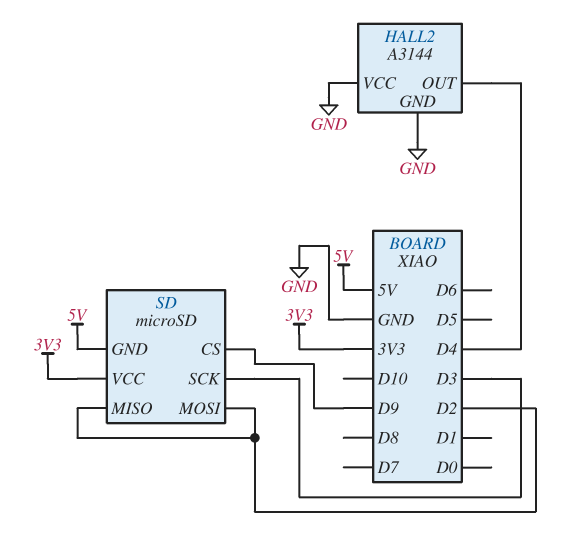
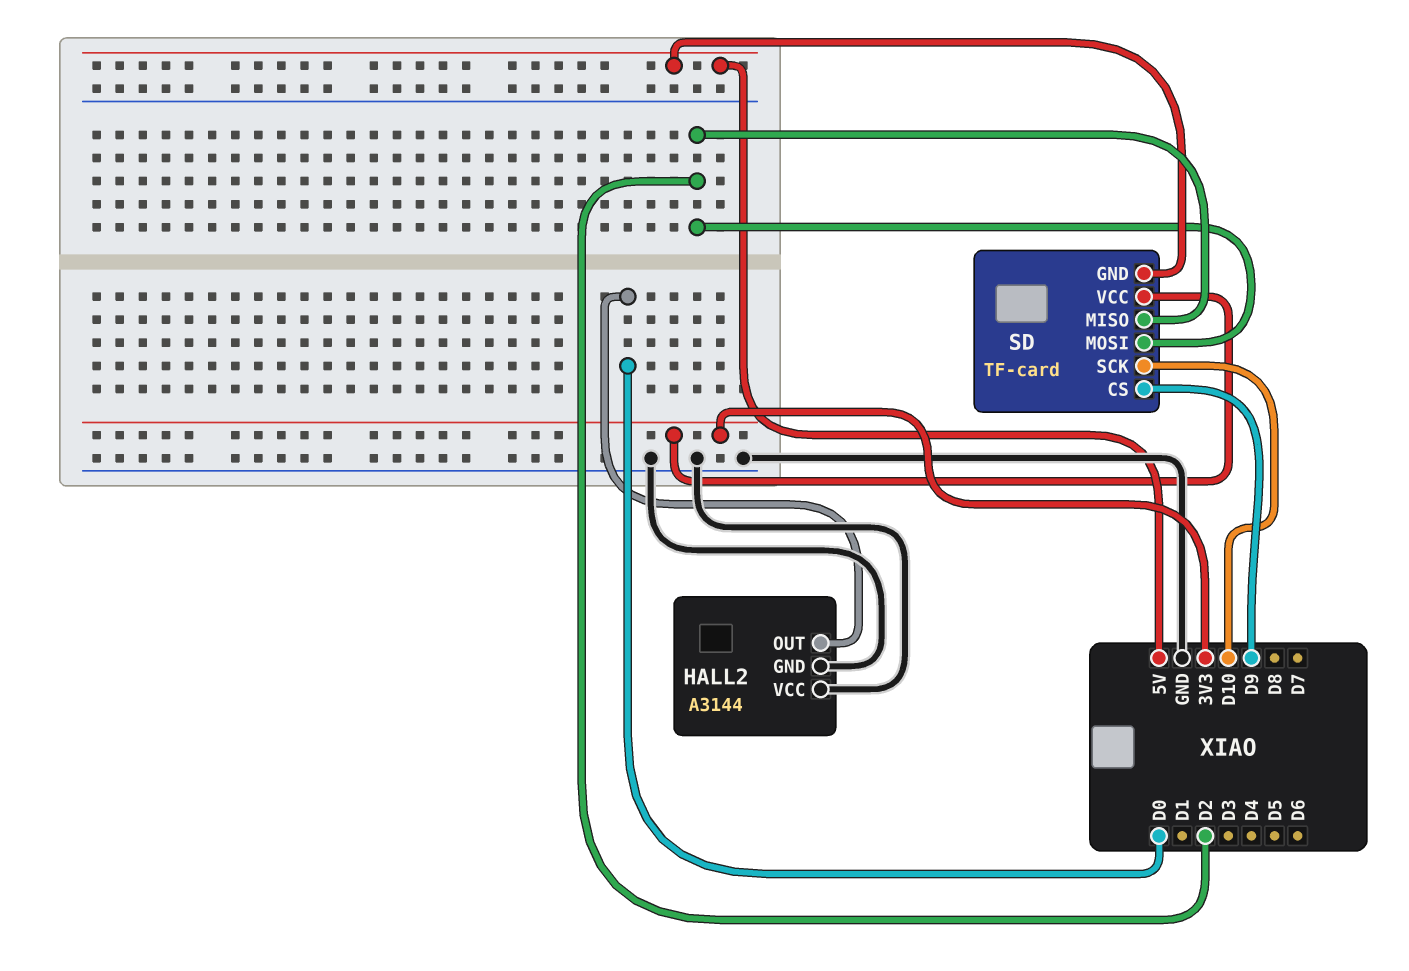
HALL2 pin OUT: D4 -> D0
SD: microSD -> TF-card
SD pin SCK: D3 -> D10

